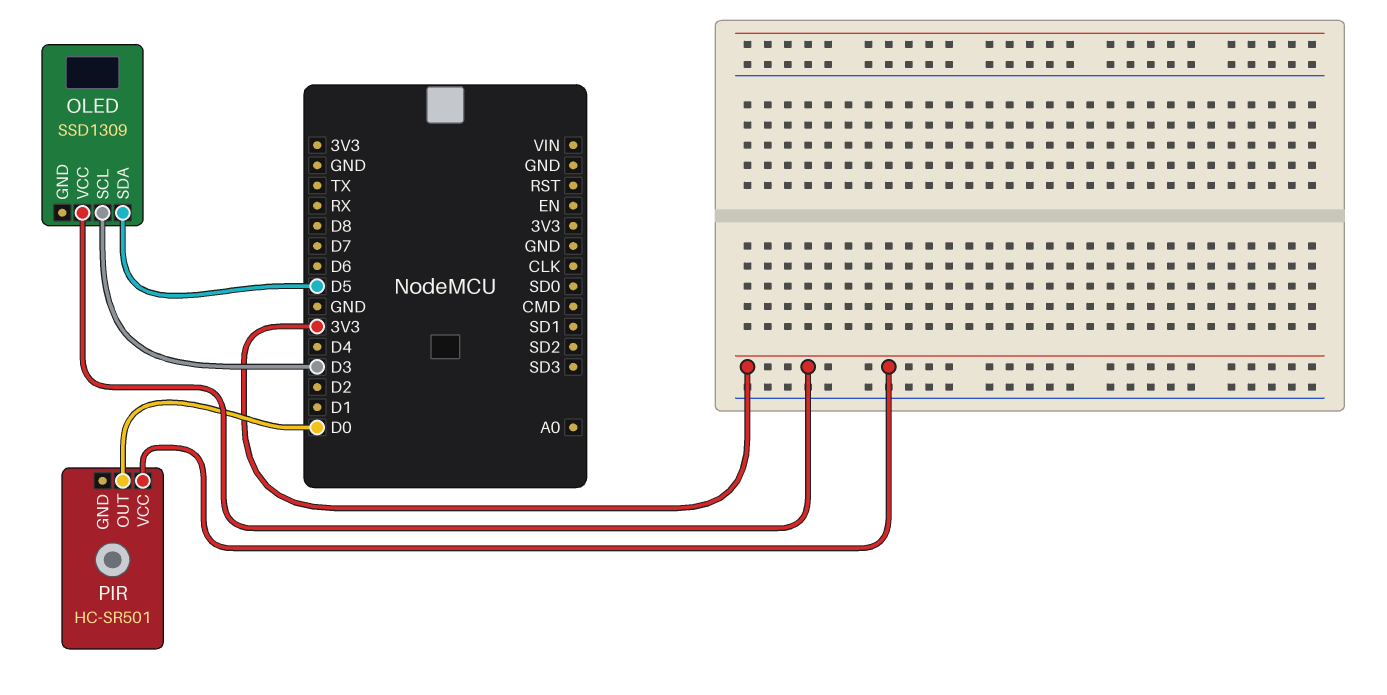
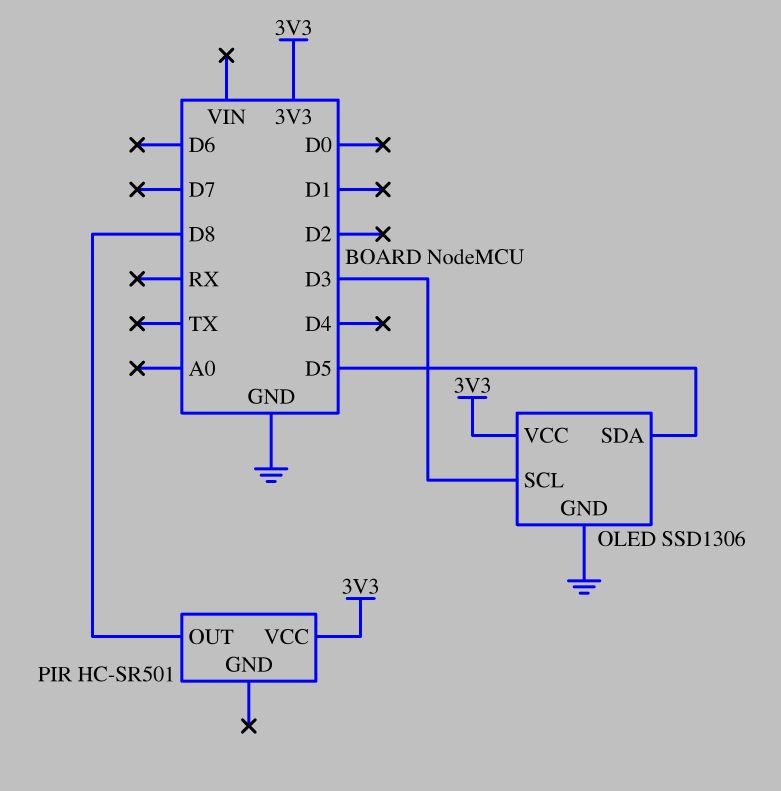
OLED: SSD1309 -> SSD1306
OLED pin GND: none -> GND
PIR pin OUT: D0 -> D8

